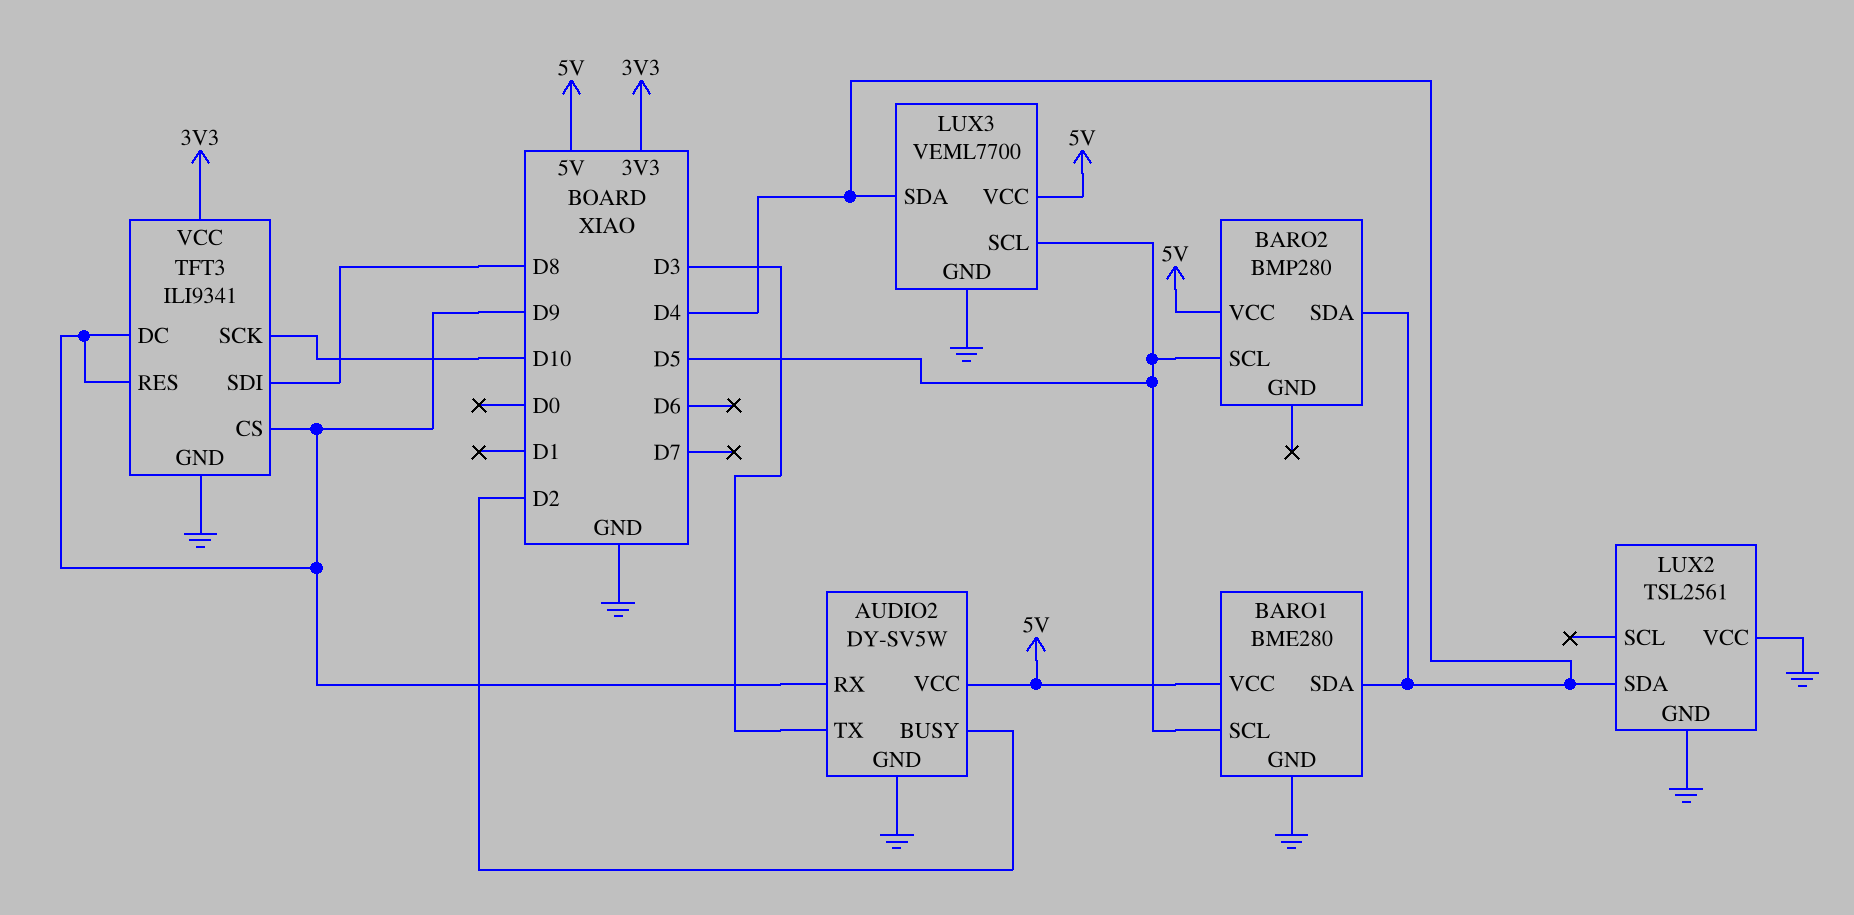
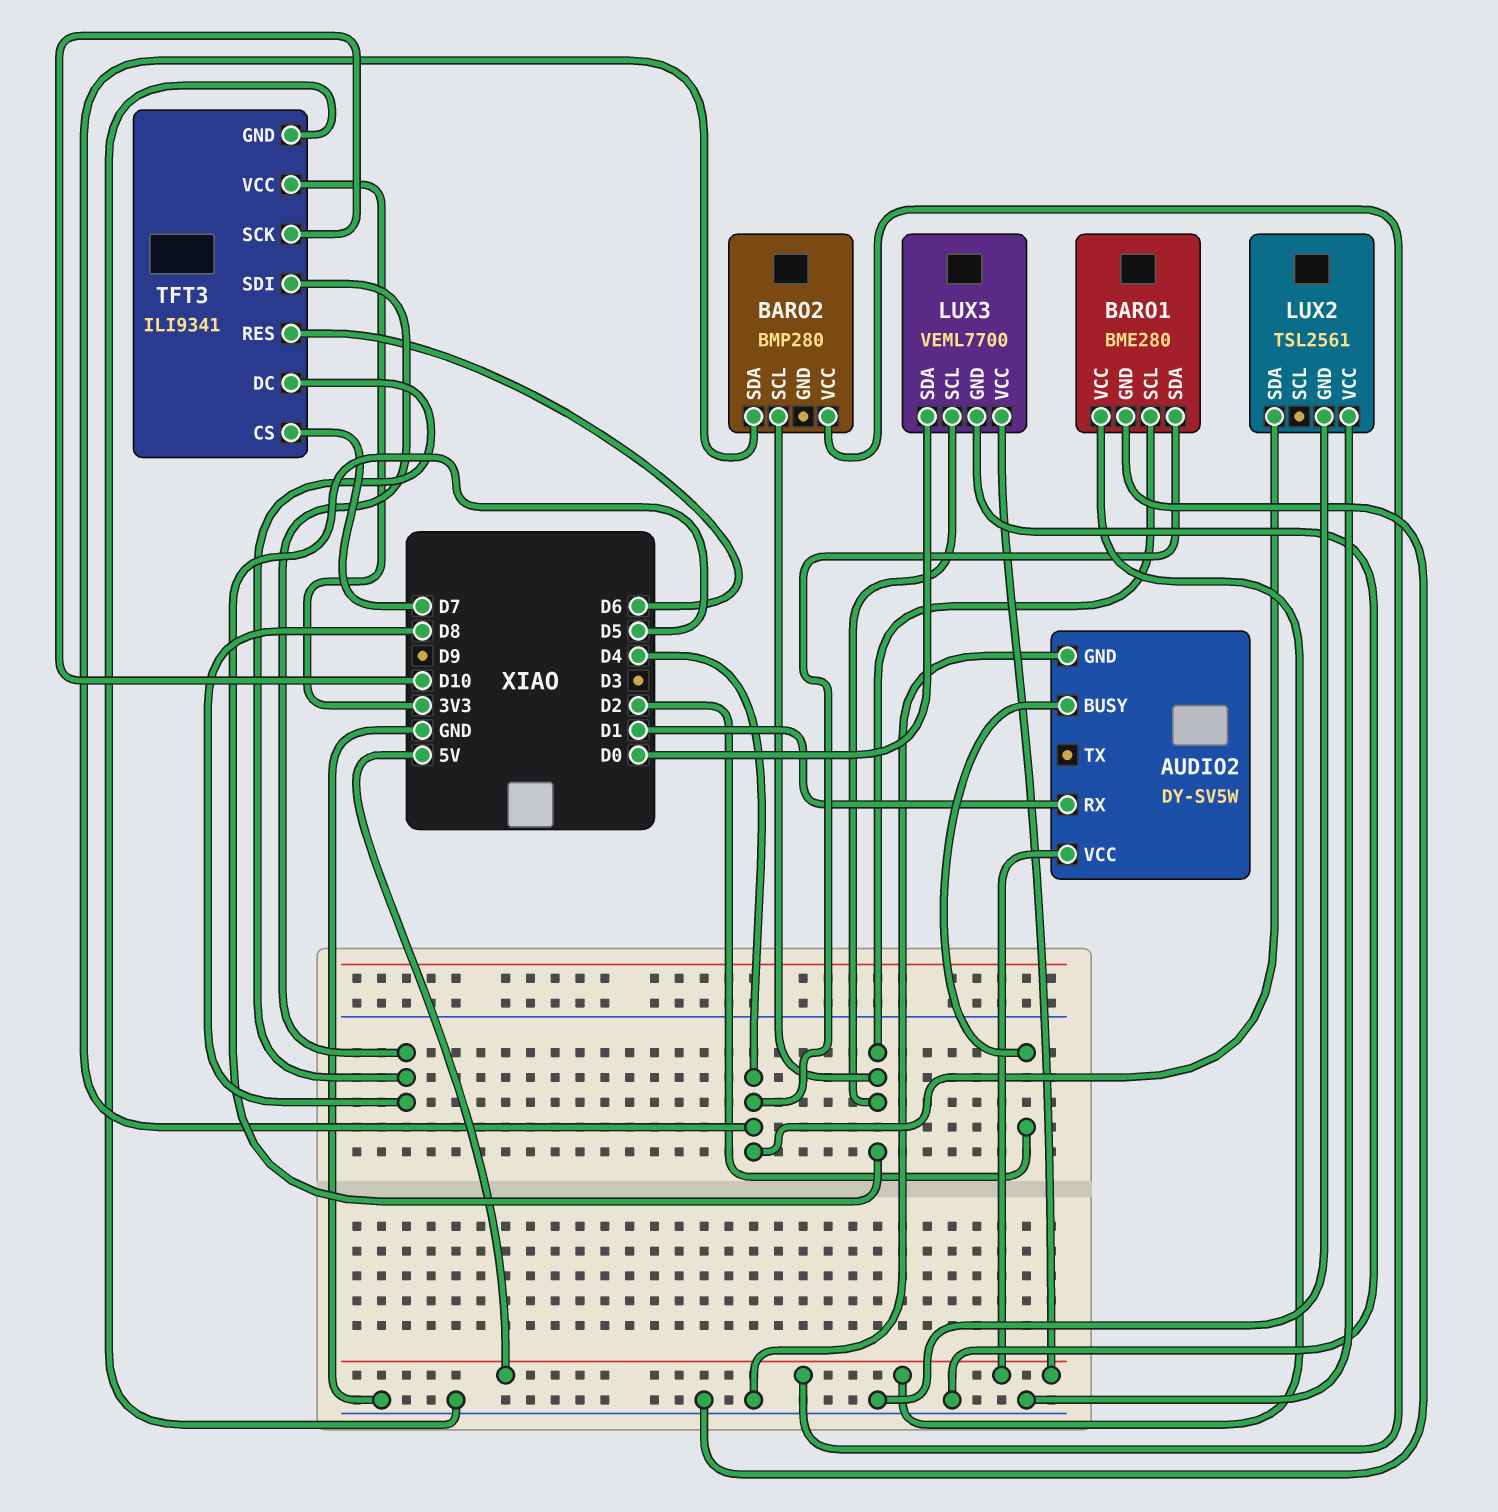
AUDIO2 pin RX: D9 -> D1
AUDIO2 pin TX: D3 -> none
LUX3 pin SDA: D4 -> D0
TFT3 pin CS: D9 -> D7
TFT3 pin DC: D9 -> D8
TFT3 pin RES: D9 -> D6

